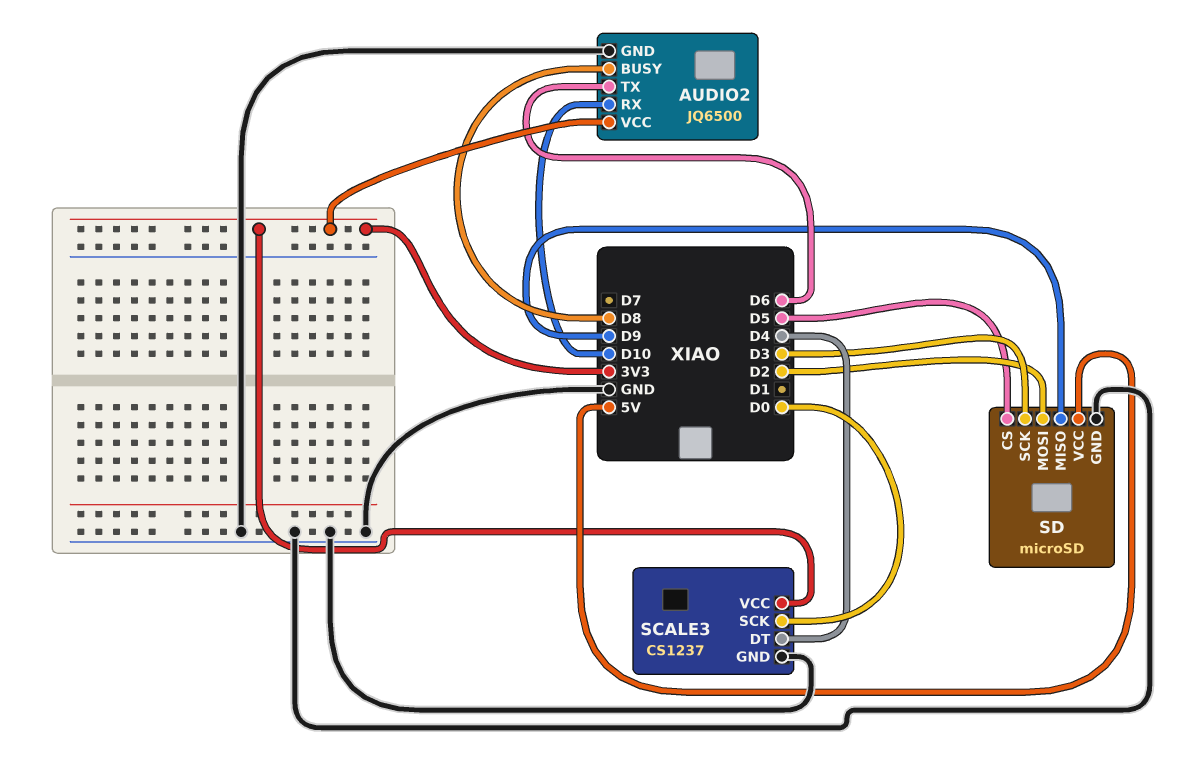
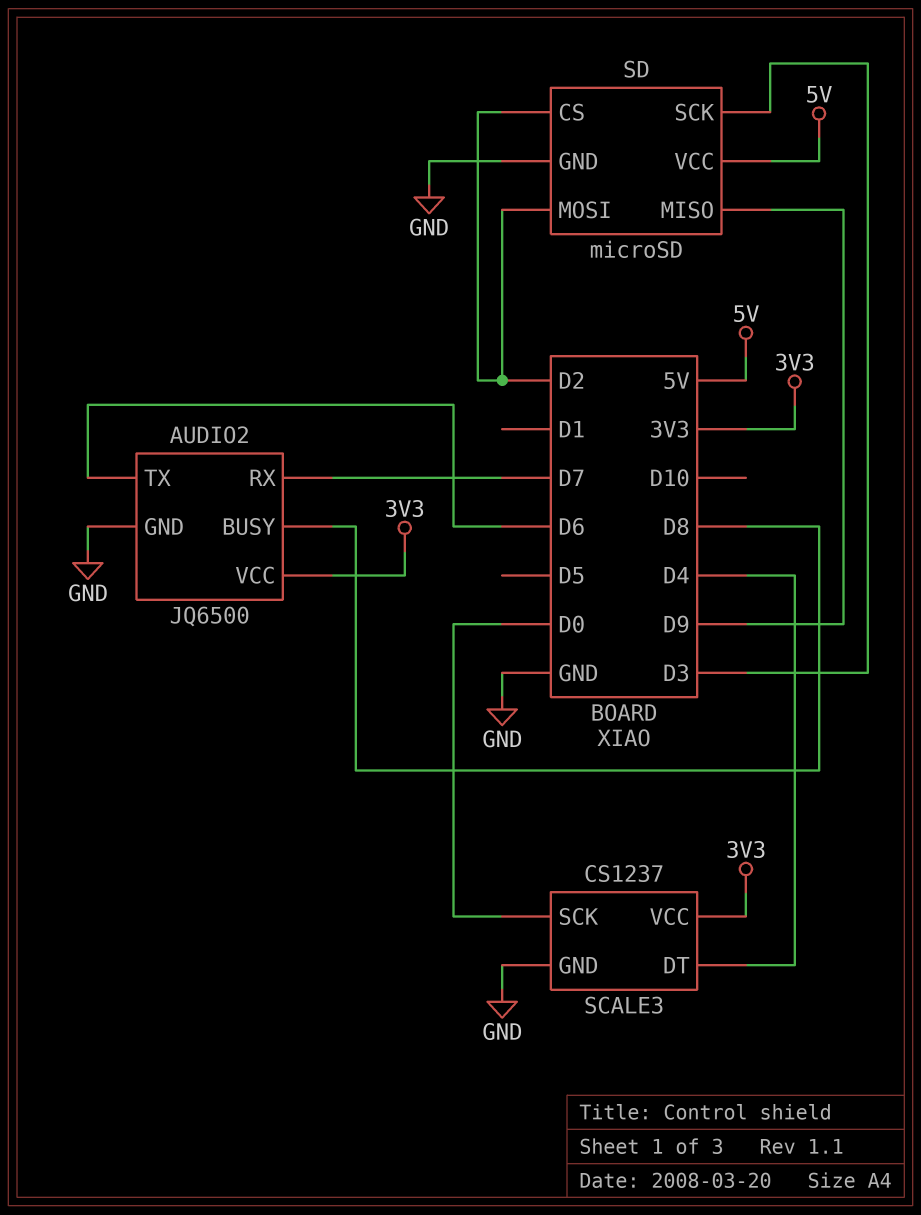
AUDIO2 pin RX: D10 -> D7
SD pin CS: D5 -> D2

